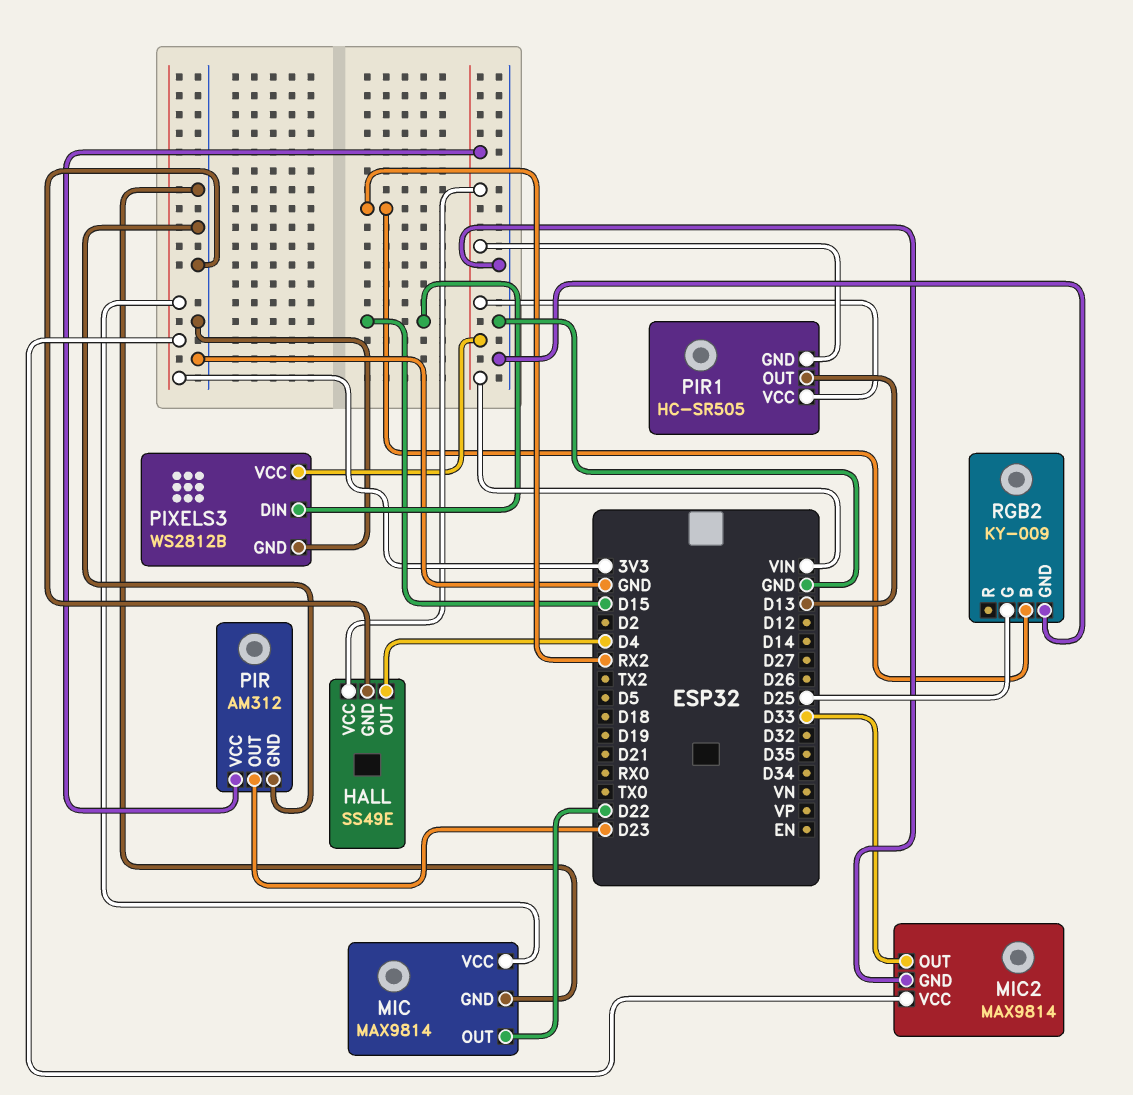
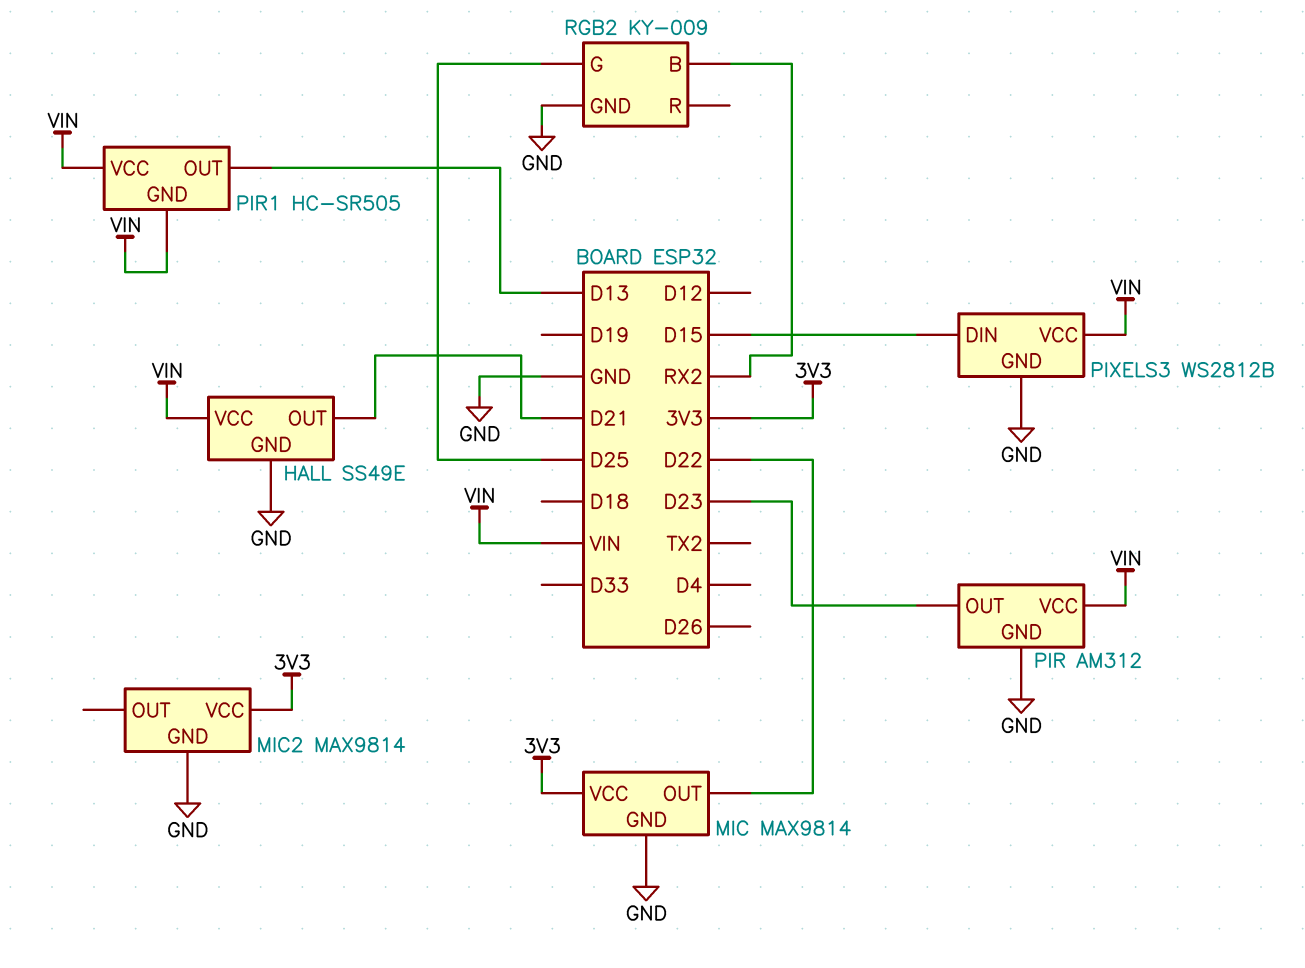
HALL pin OUT: D4 -> D21
MIC2 pin OUT: D33 -> none

